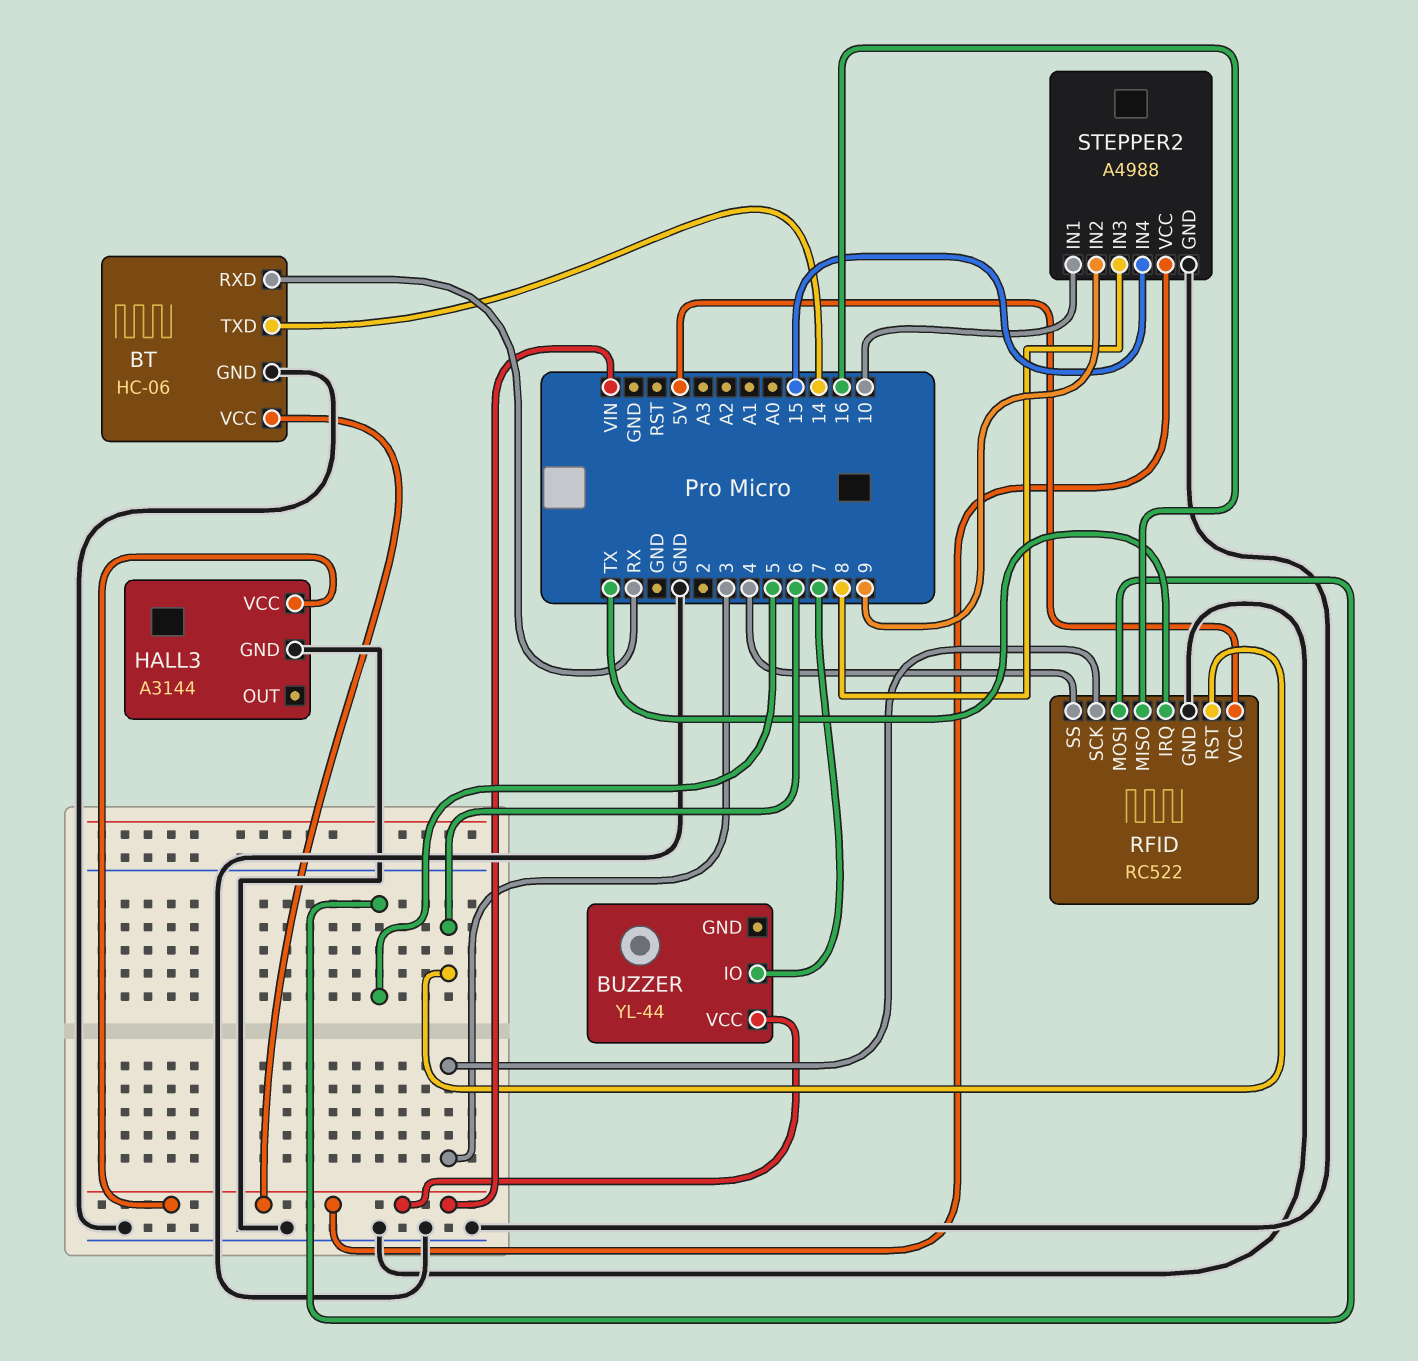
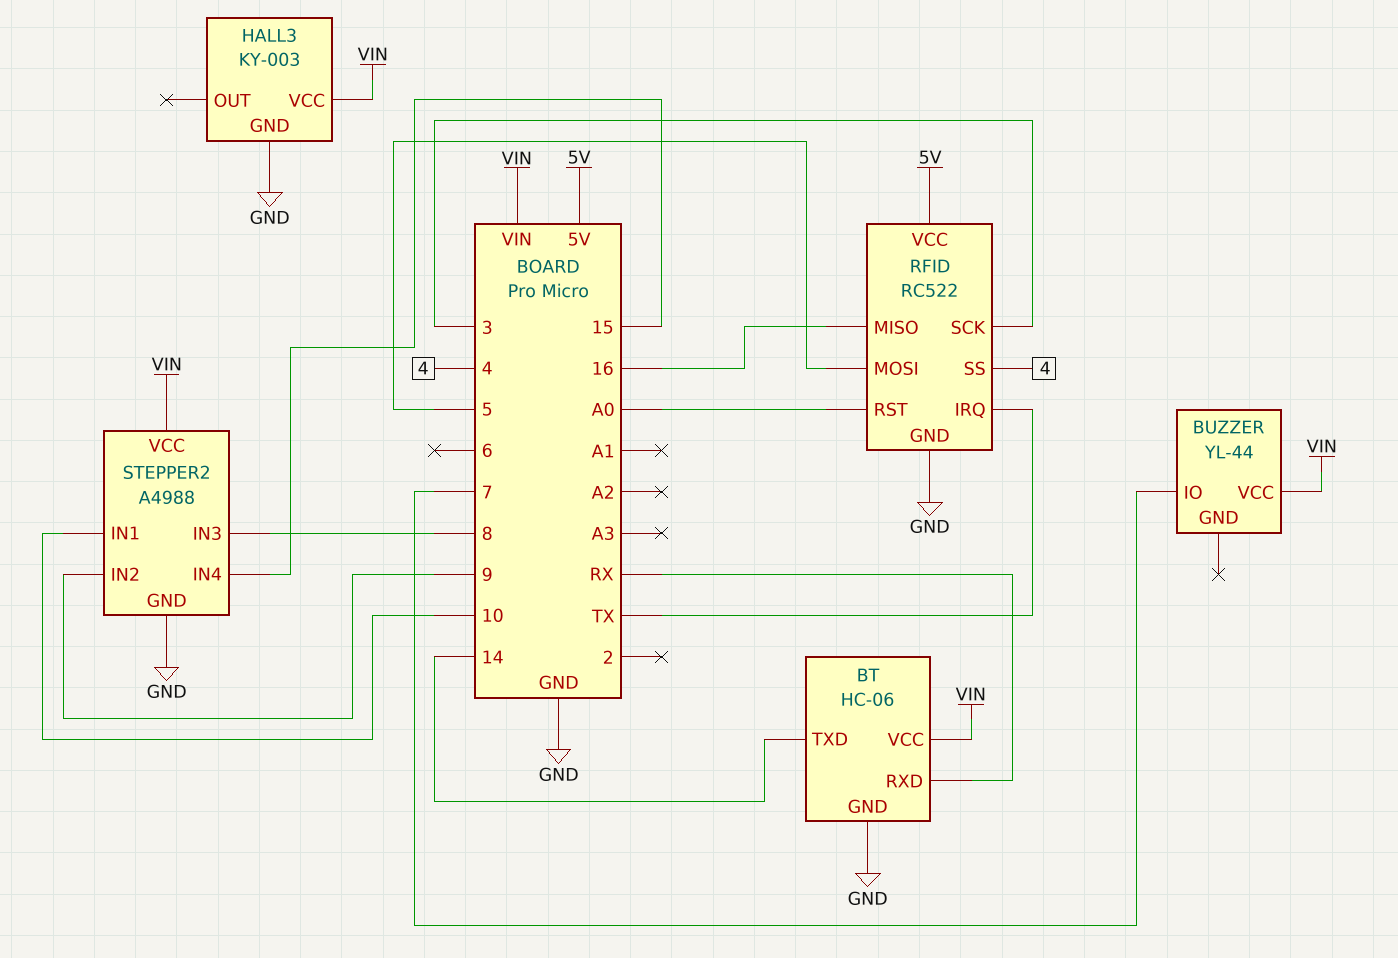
HALL3: A3144 -> KY-003
RFID pin RST: 6 -> A0

